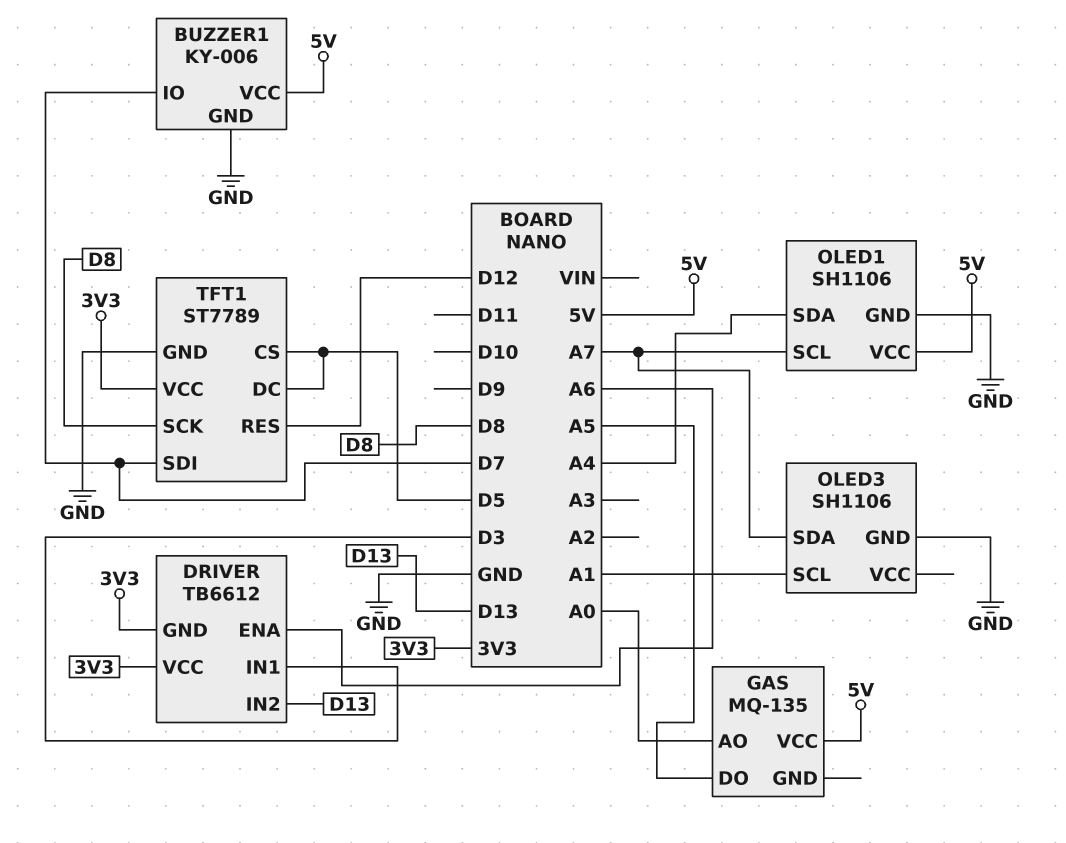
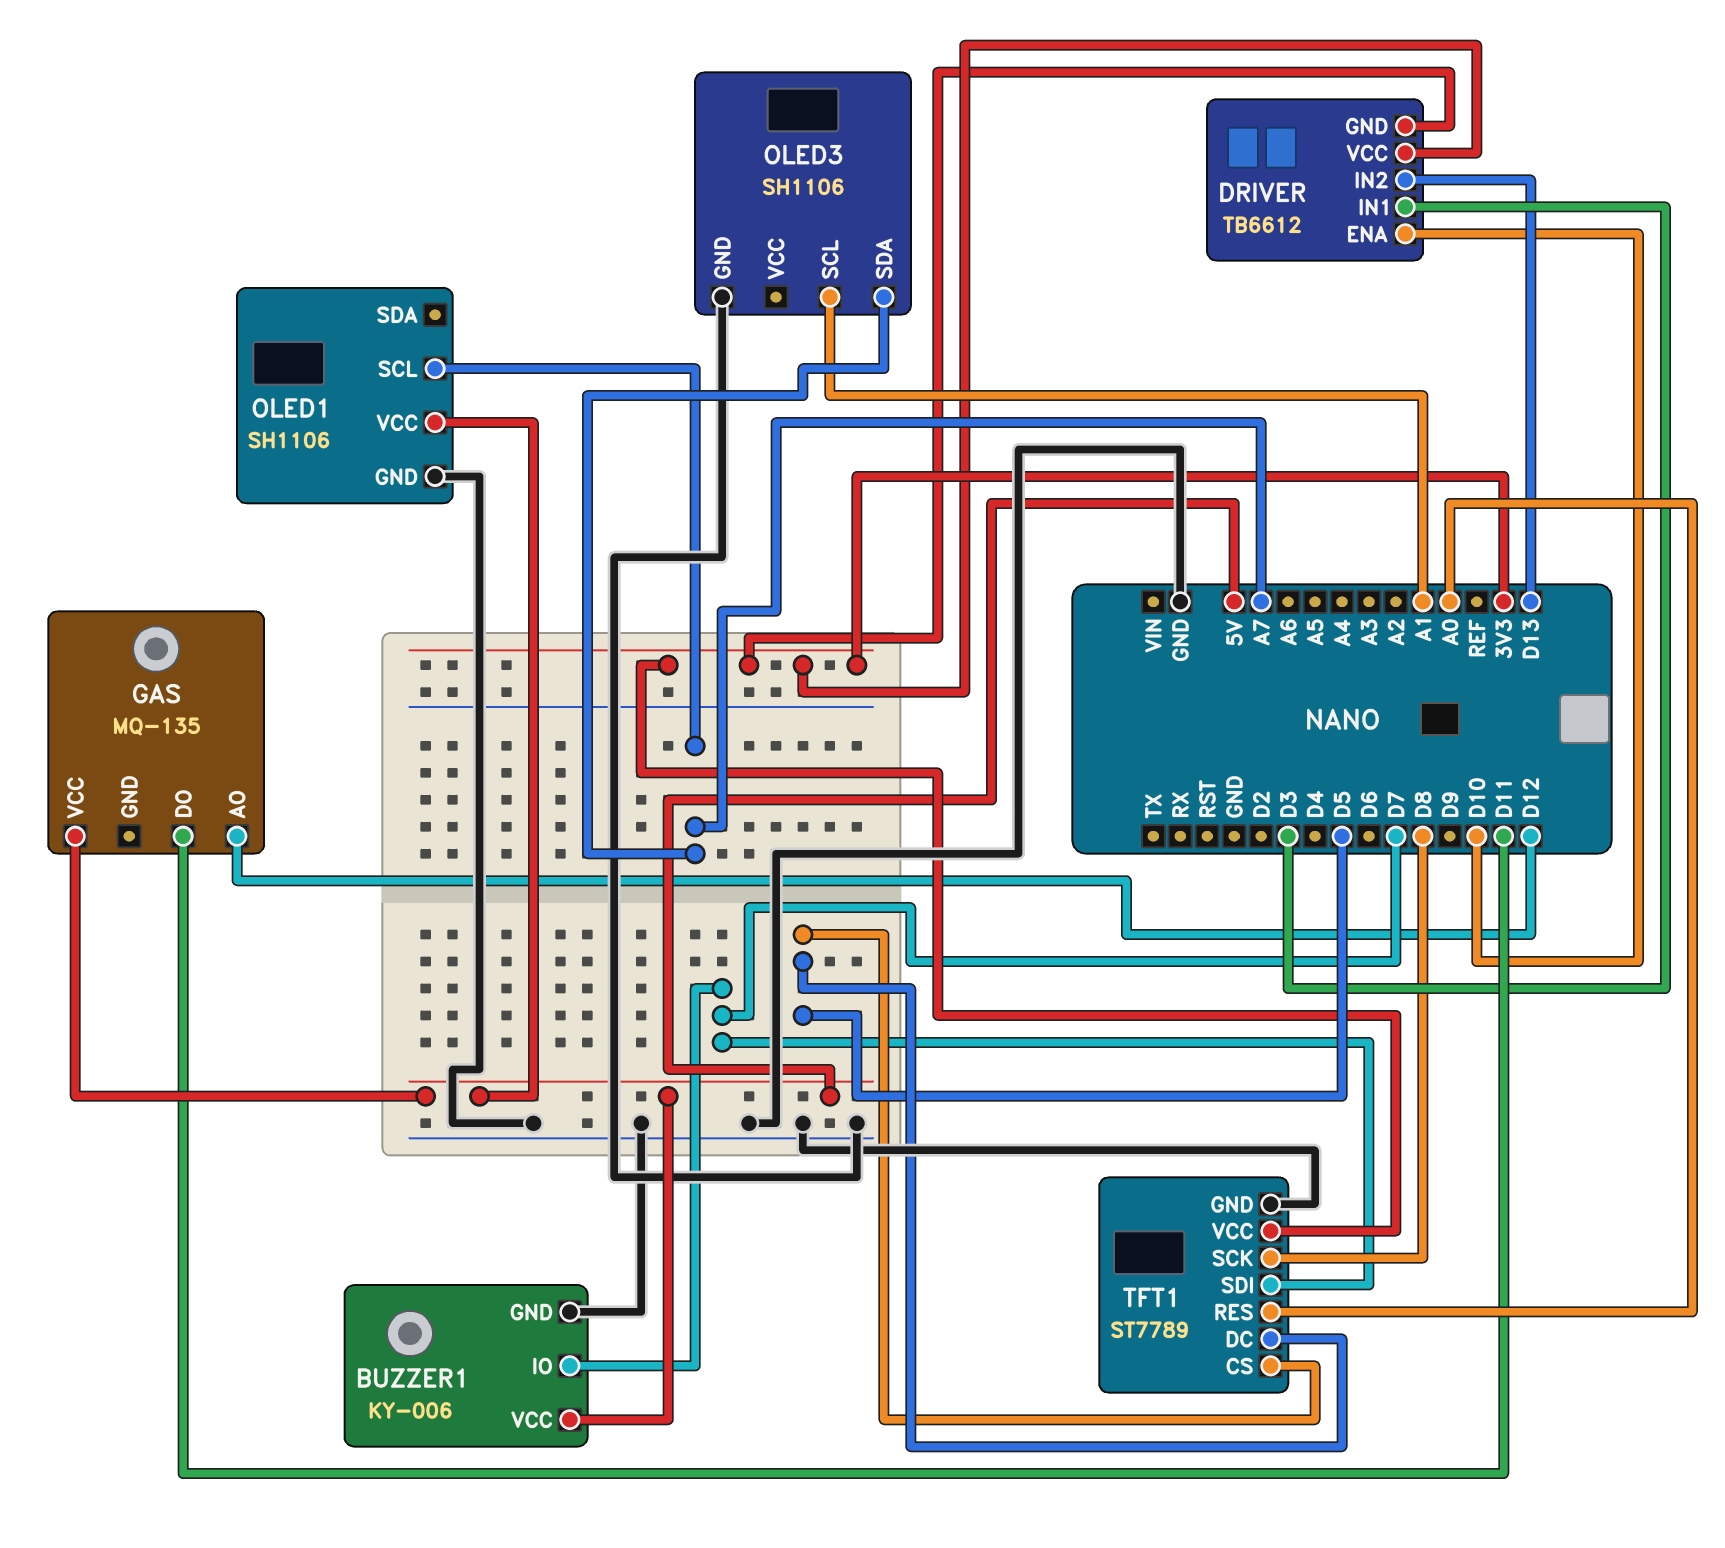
DRIVER pin ENA: A6 -> D10
GAS pin AO: A0 -> D12
GAS pin DO: A5 -> D11
OLED1 pin SDA: A4 -> none
TFT1 pin RES: D12 -> A0

